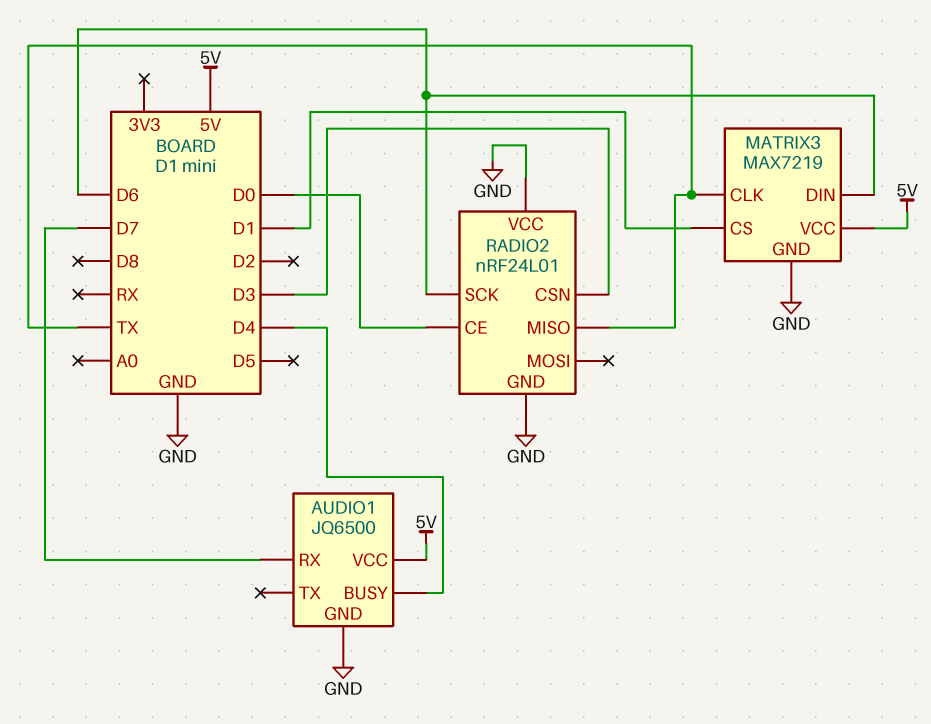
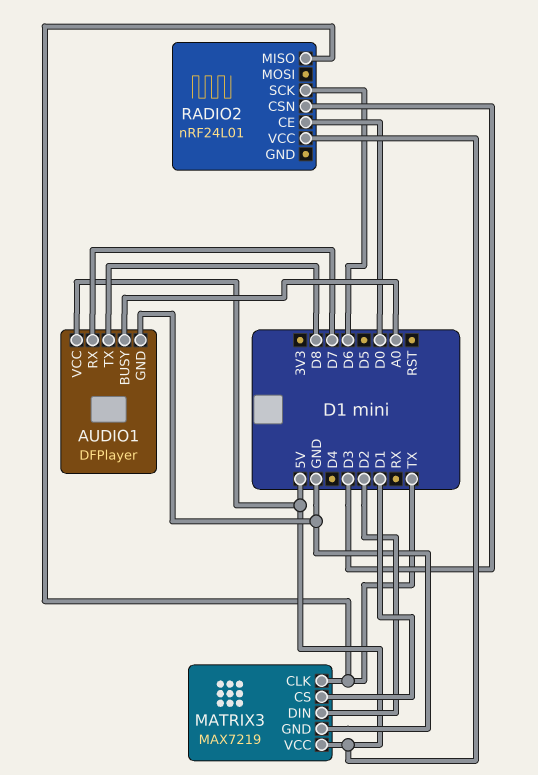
AUDIO1: JQ6500 -> DFPlayer
AUDIO1 pin BUSY: D4 -> A0
AUDIO1 pin TX: none -> D8
MATRIX3 pin DIN: D6 -> D2
RADIO2 pin GND: GND -> none
RADIO2 pin VCC: GND -> 5V

